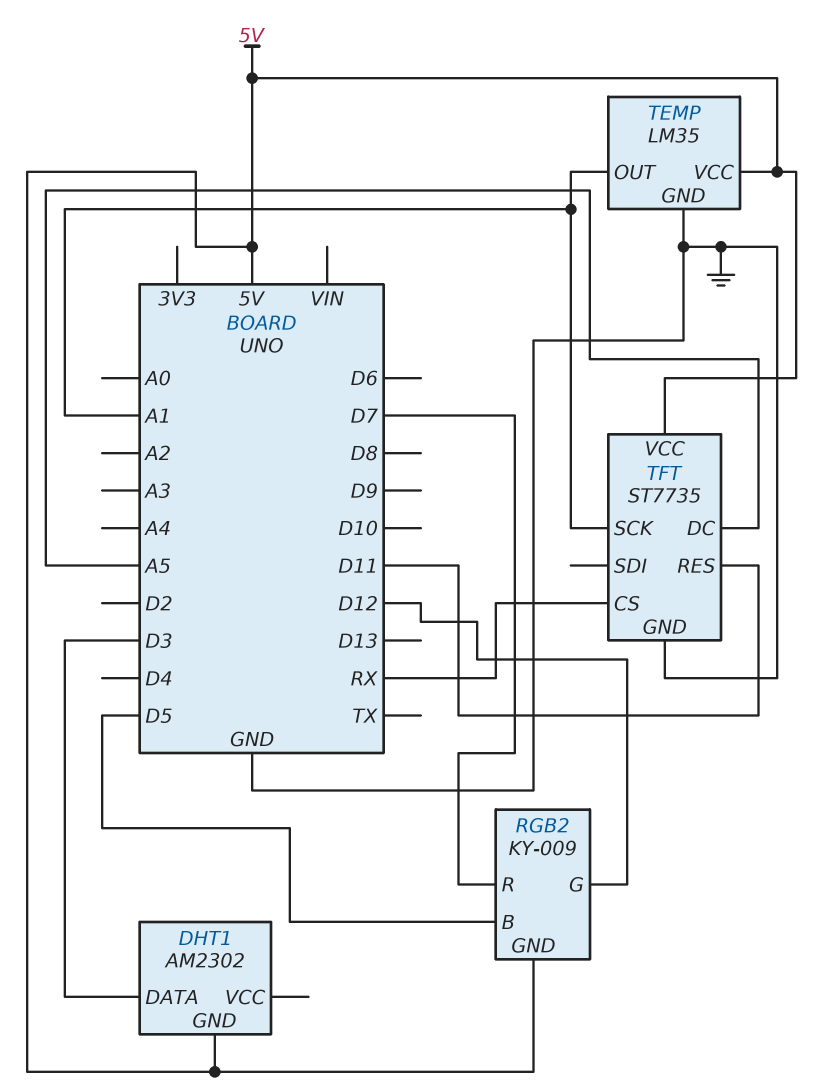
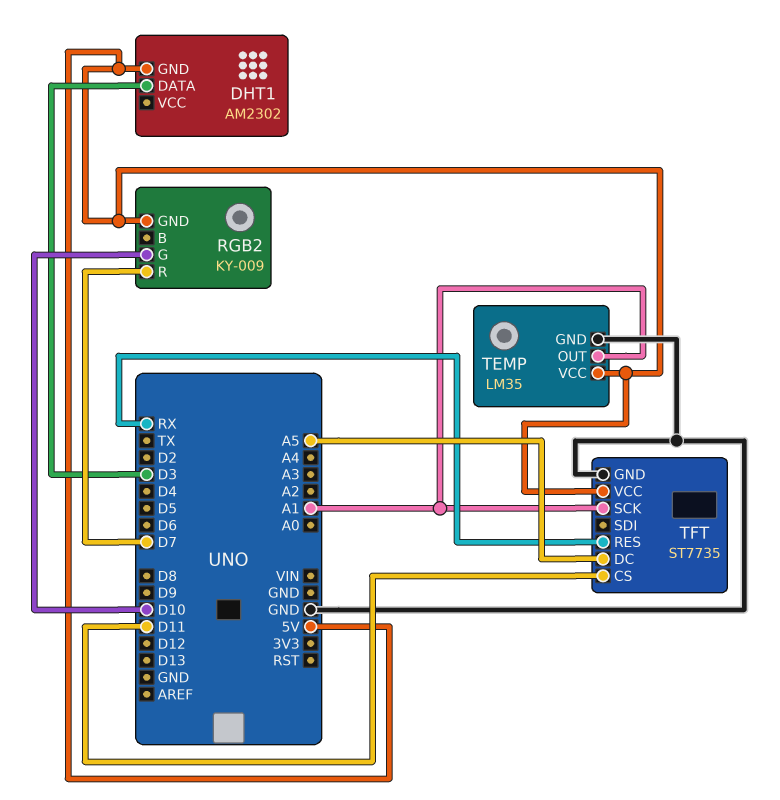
RGB2 pin B: D5 -> none
RGB2 pin G: D12 -> D10
TFT pin CS: RX -> D11
TFT pin RES: D11 -> RX

